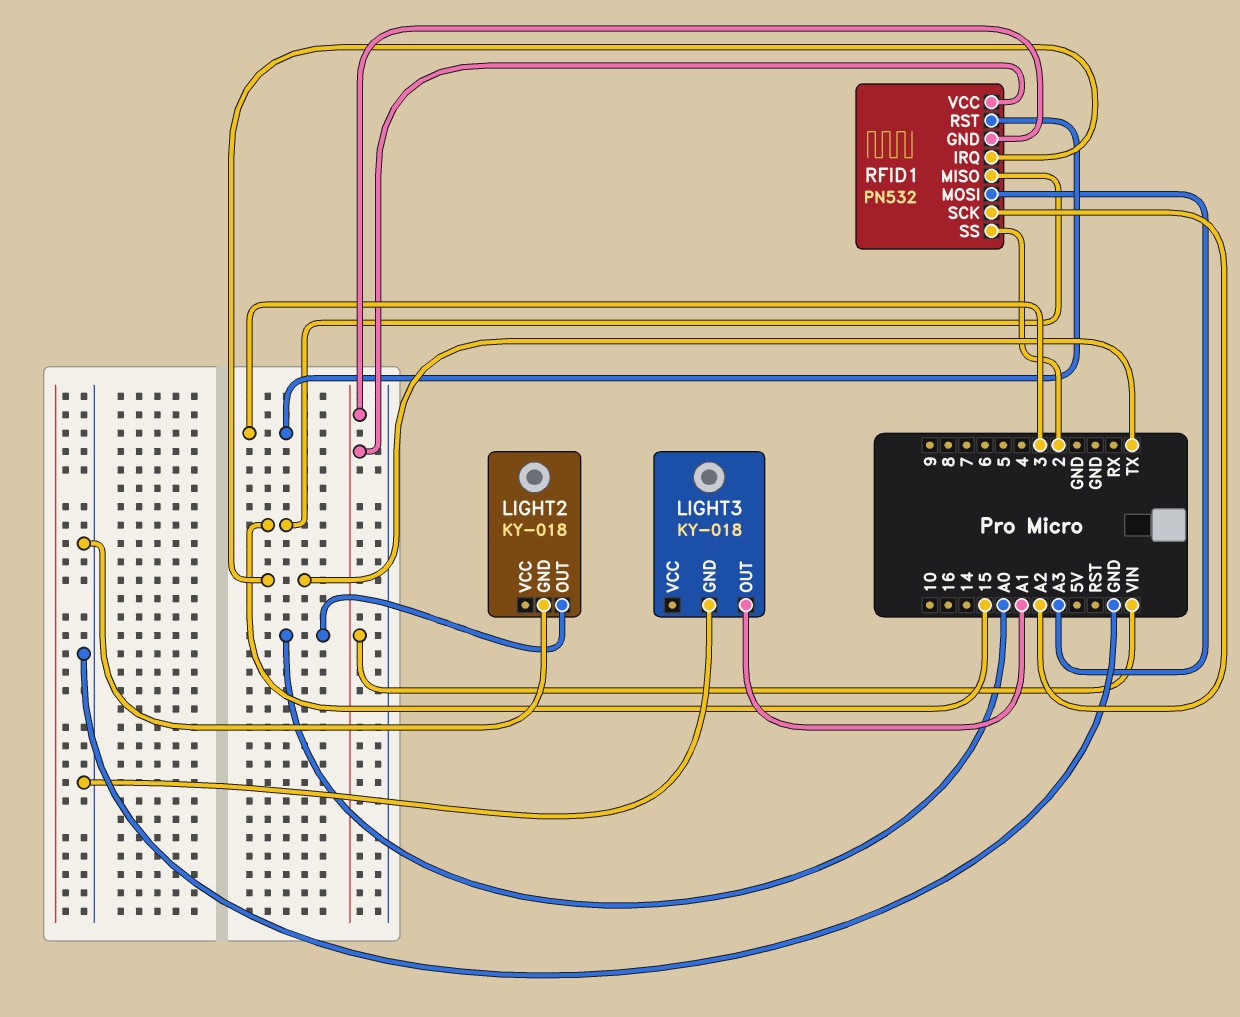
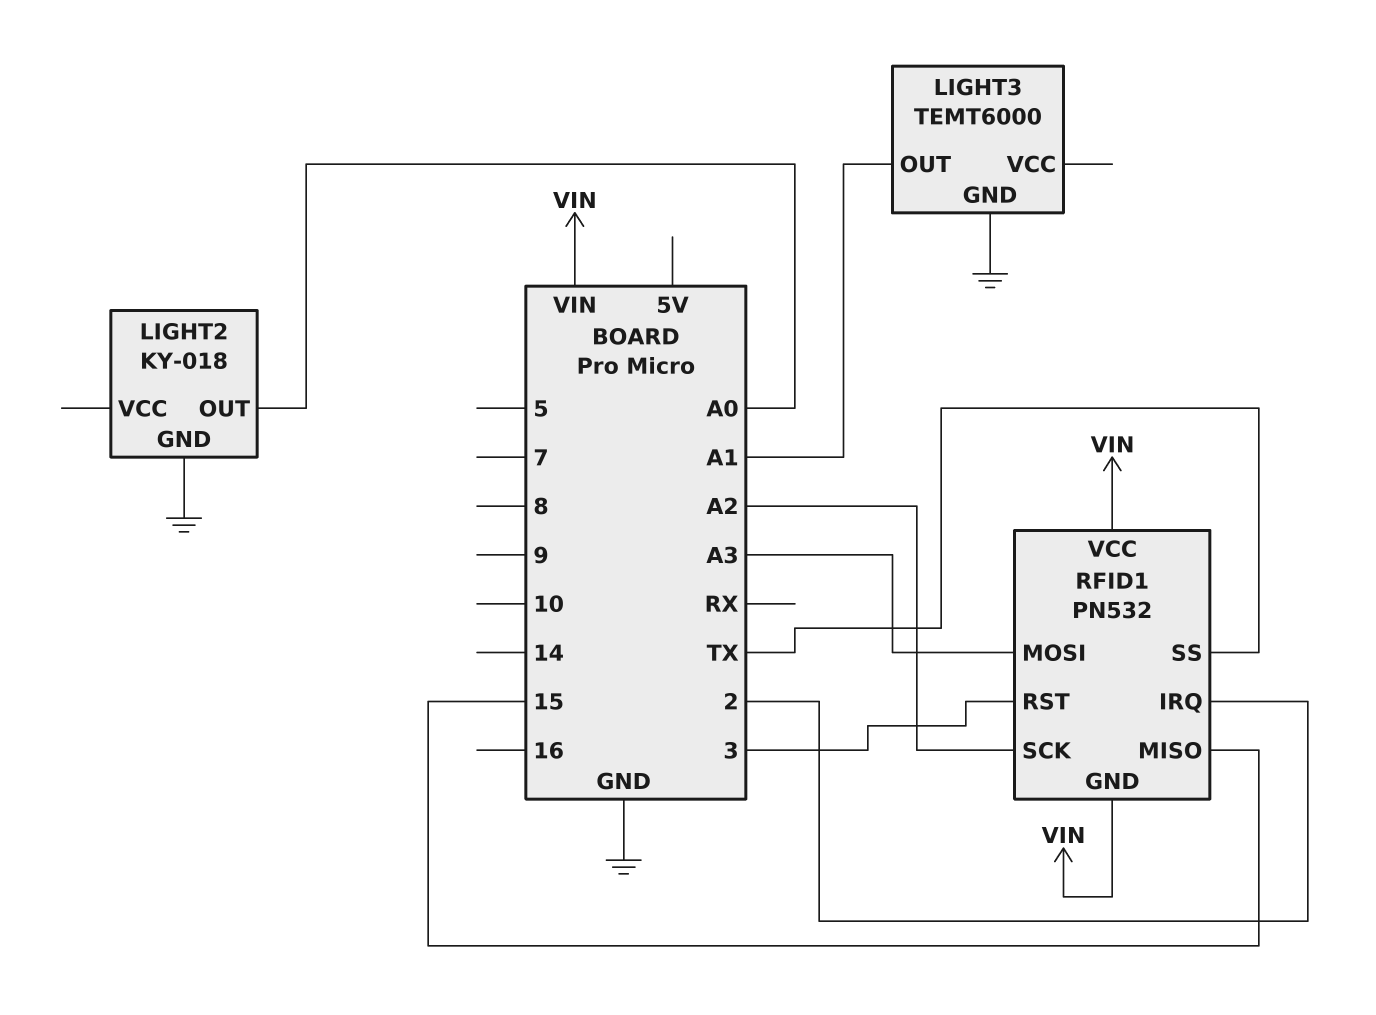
LIGHT3: KY-018 -> TEMT6000
RFID1 pin IRQ: TX -> 2
RFID1 pin SS: 2 -> TX

